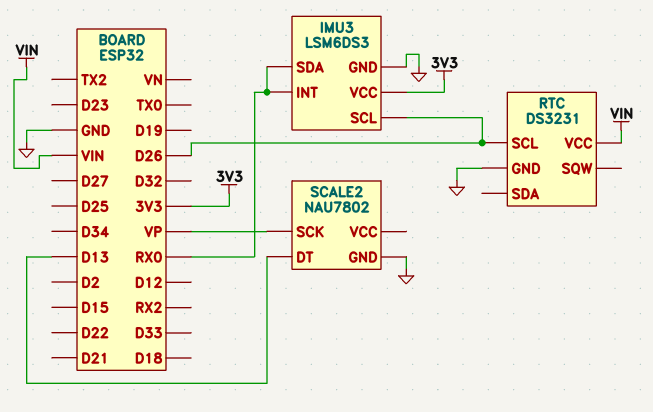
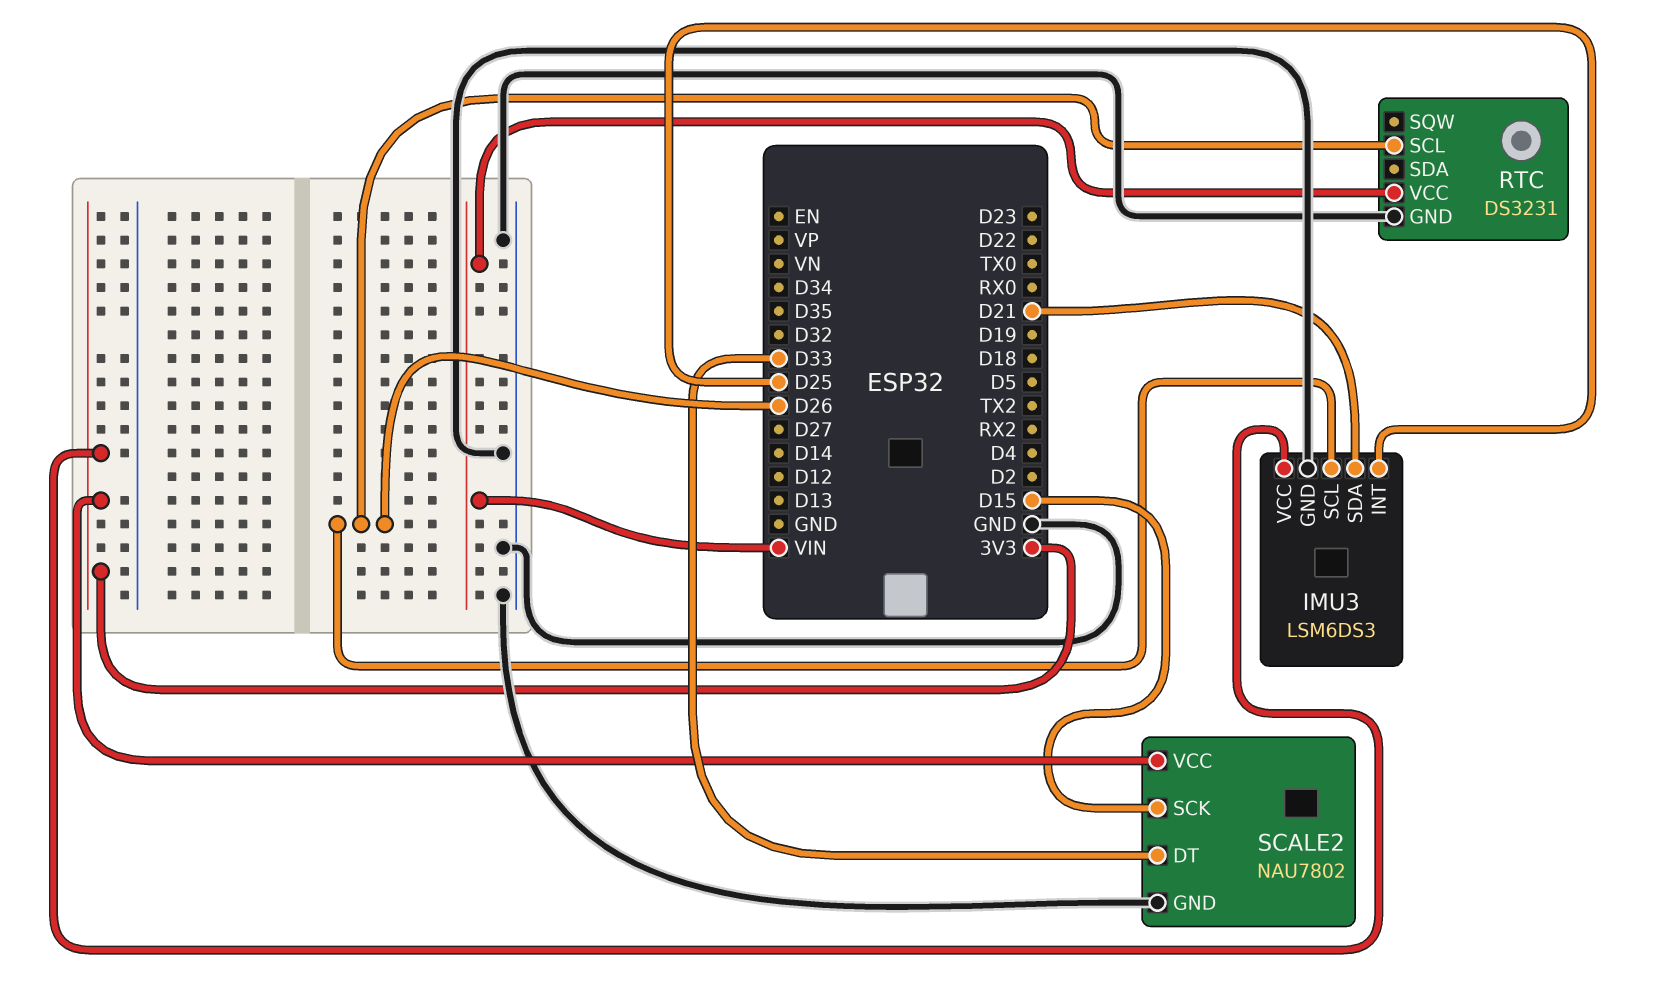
IMU3 pin INT: RX0 -> D25
IMU3 pin SDA: RX0 -> D21
SCALE2 pin DT: D13 -> D33
SCALE2 pin SCK: VP -> D15
SCALE2 pin VCC: none -> 3V3

